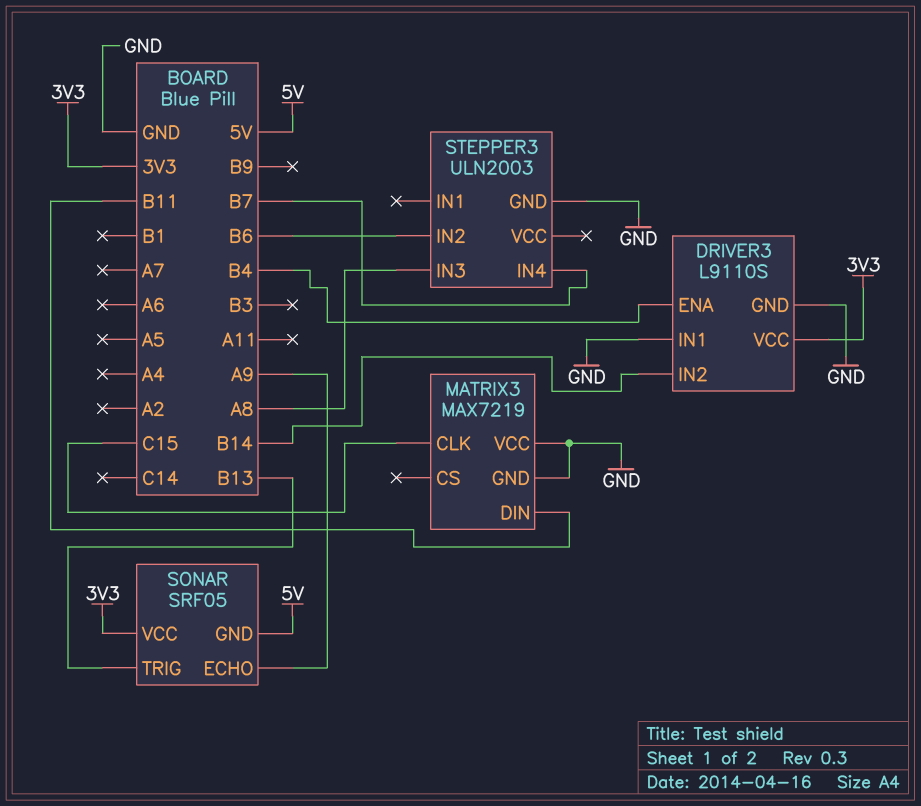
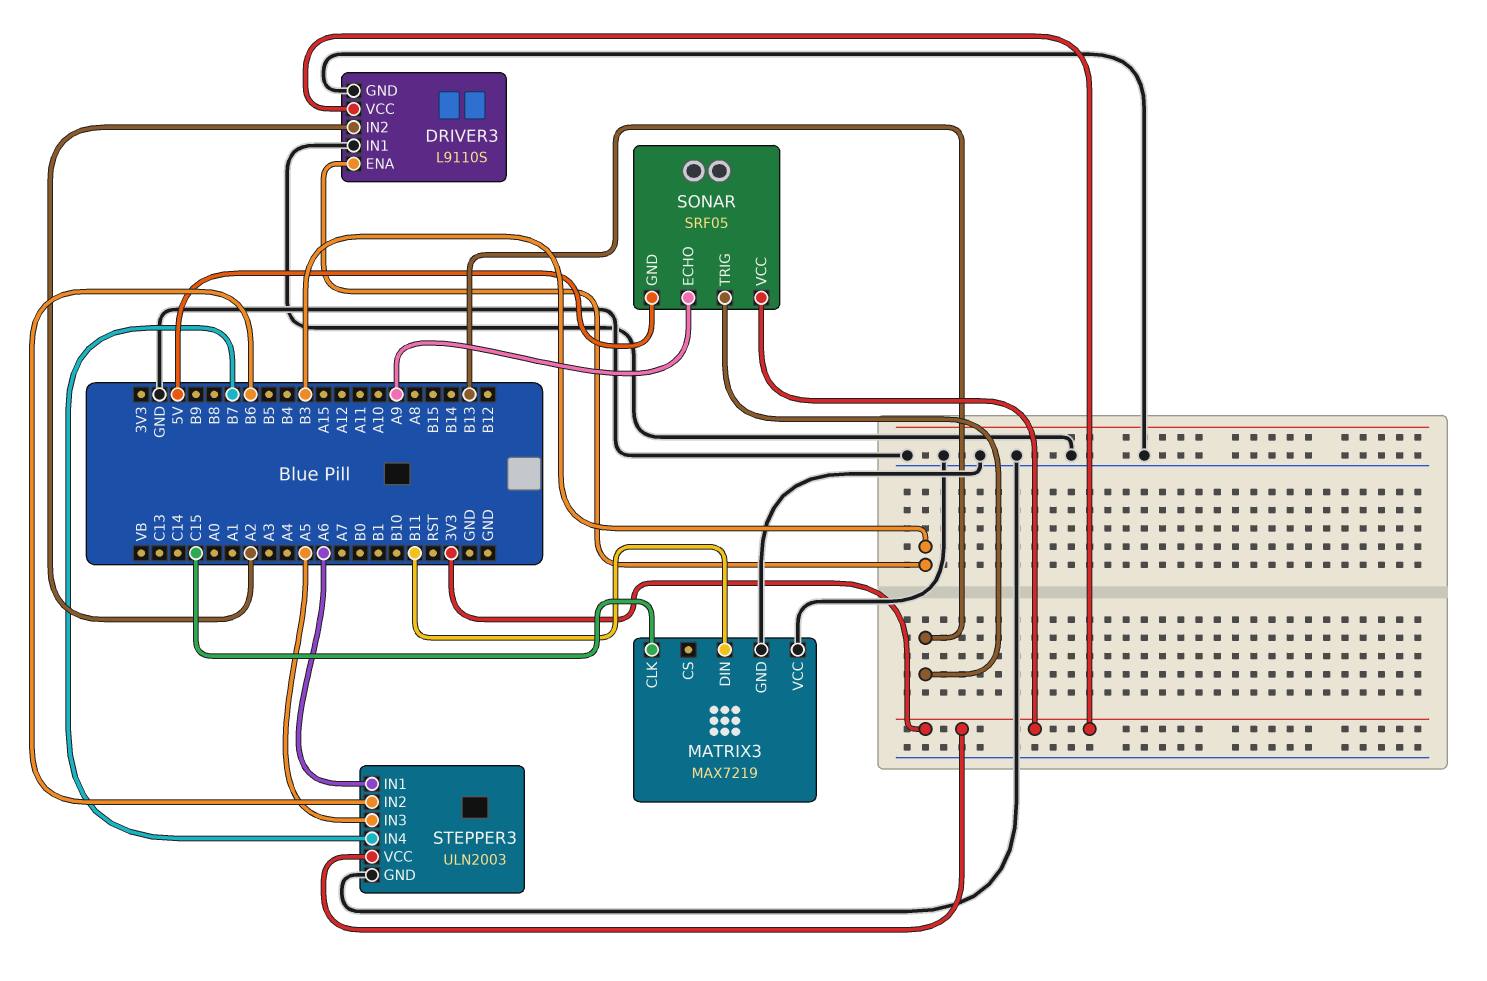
DRIVER3 pin ENA: B4 -> B3
DRIVER3 pin IN2: B14 -> A2
STEPPER3 pin IN1: none -> A6
STEPPER3 pin IN3: A8 -> A5
STEPPER3 pin VCC: none -> 3V3

